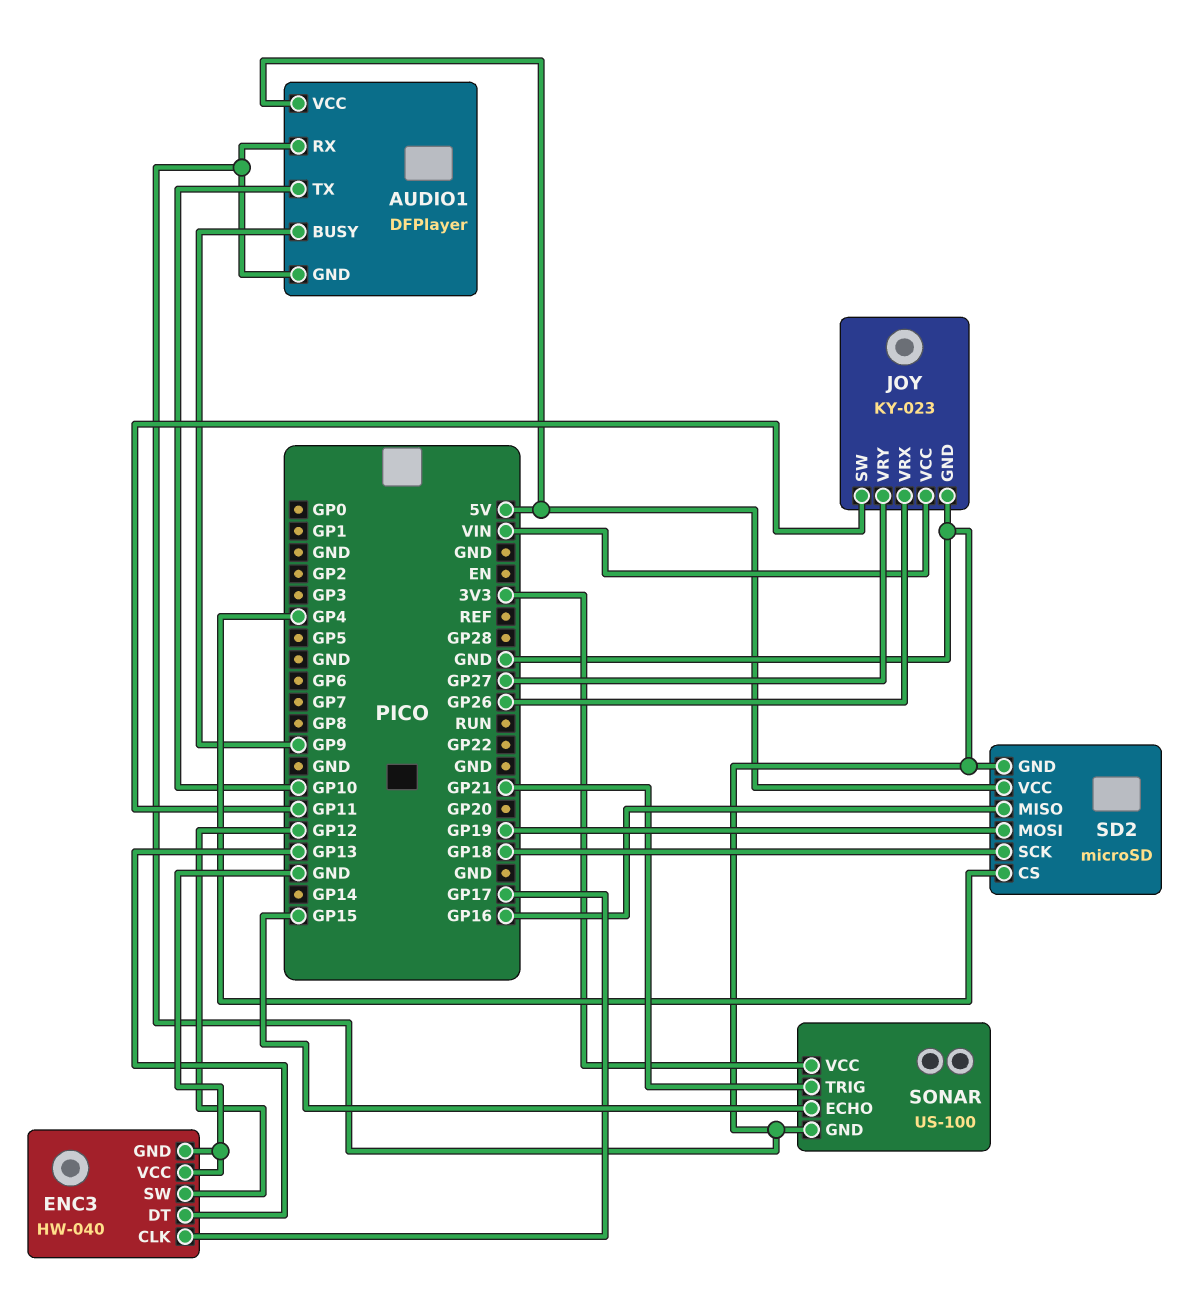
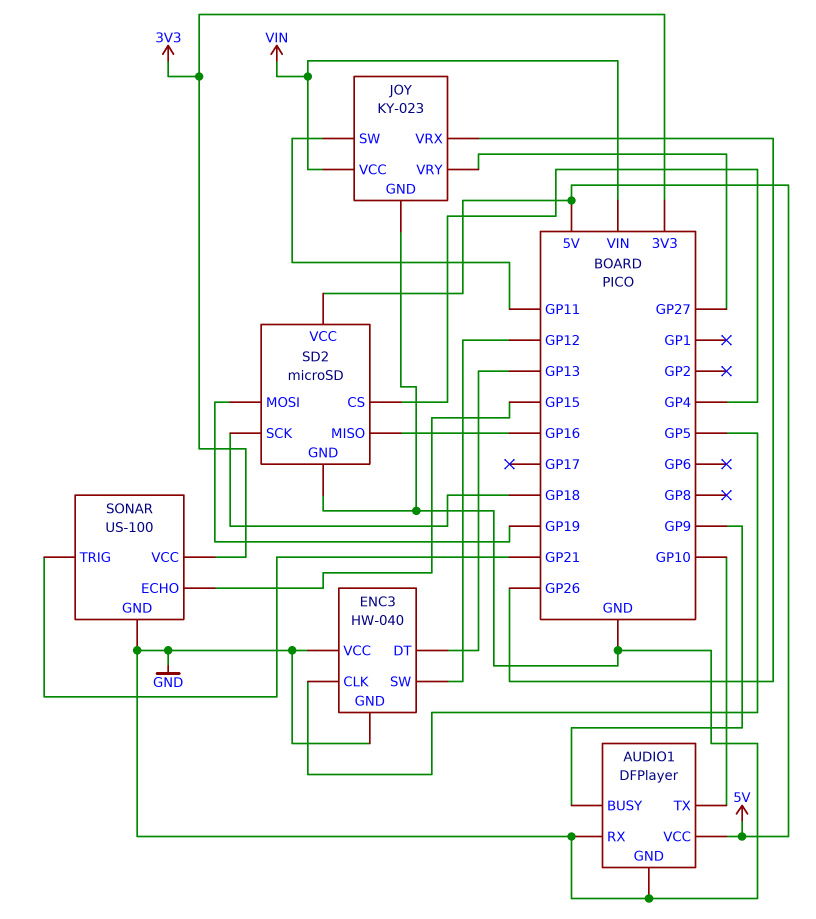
ENC3 pin CLK: GP17 -> GP5

